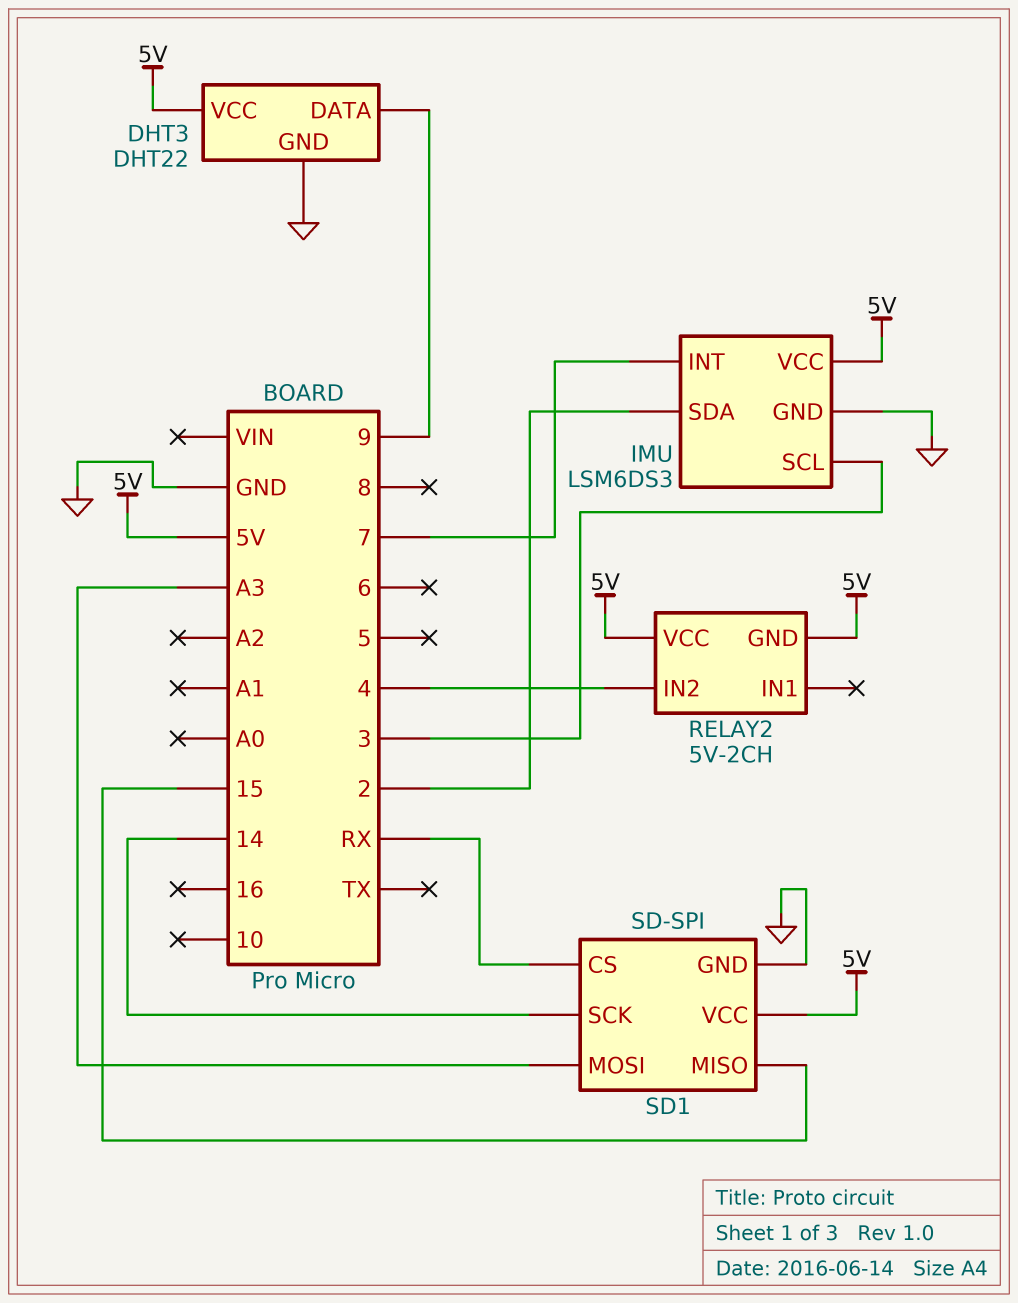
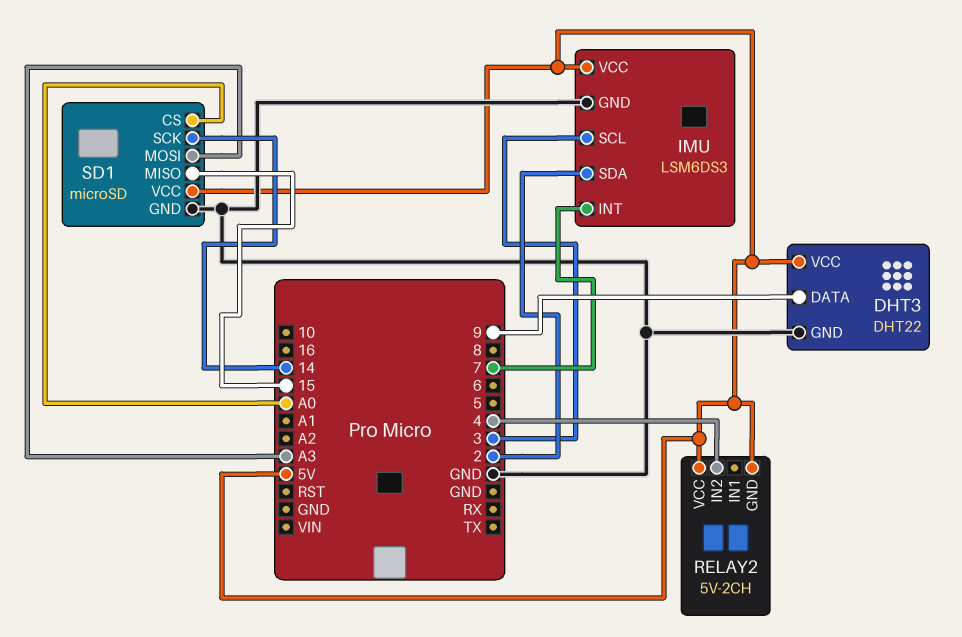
SD1: SD-SPI -> microSD
SD1 pin CS: RX -> A0

